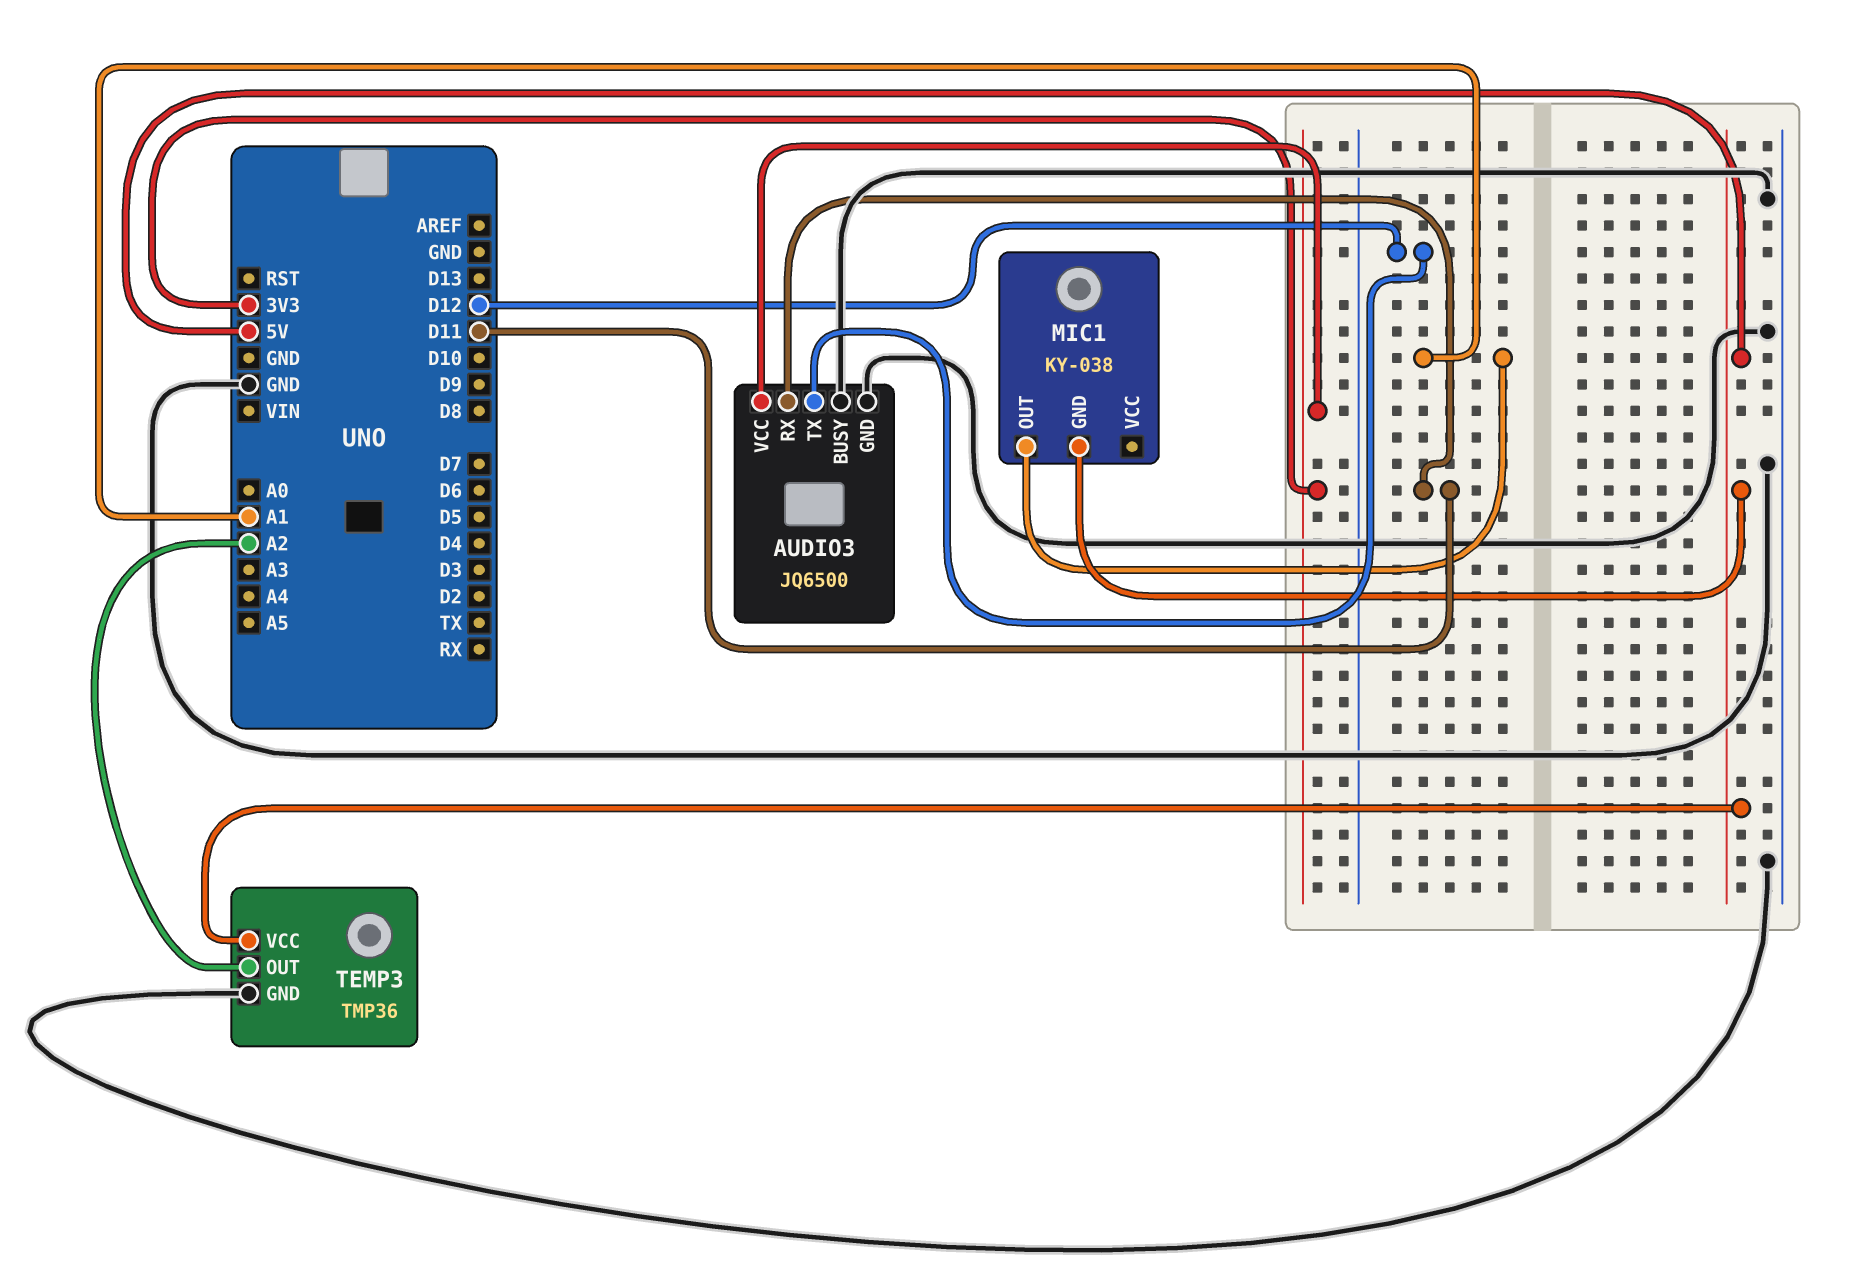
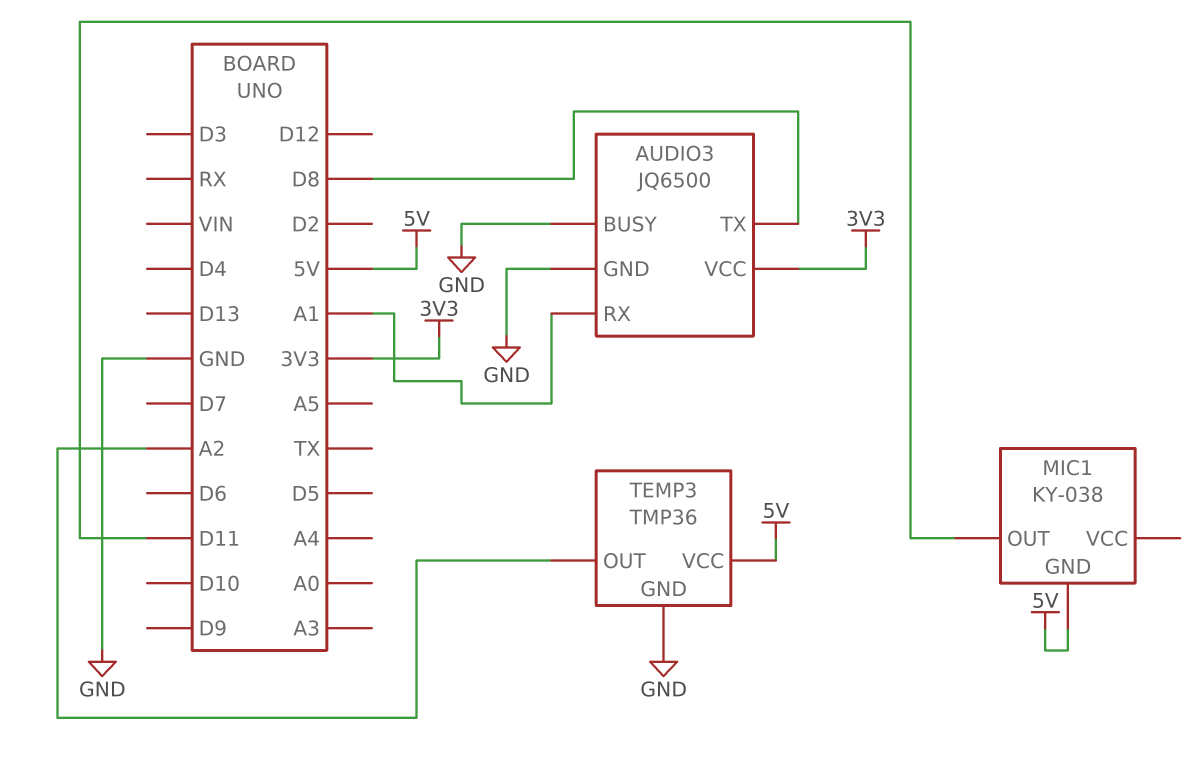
AUDIO3 pin RX: D11 -> A1
AUDIO3 pin TX: D12 -> D8
MIC1 pin OUT: A1 -> D11

